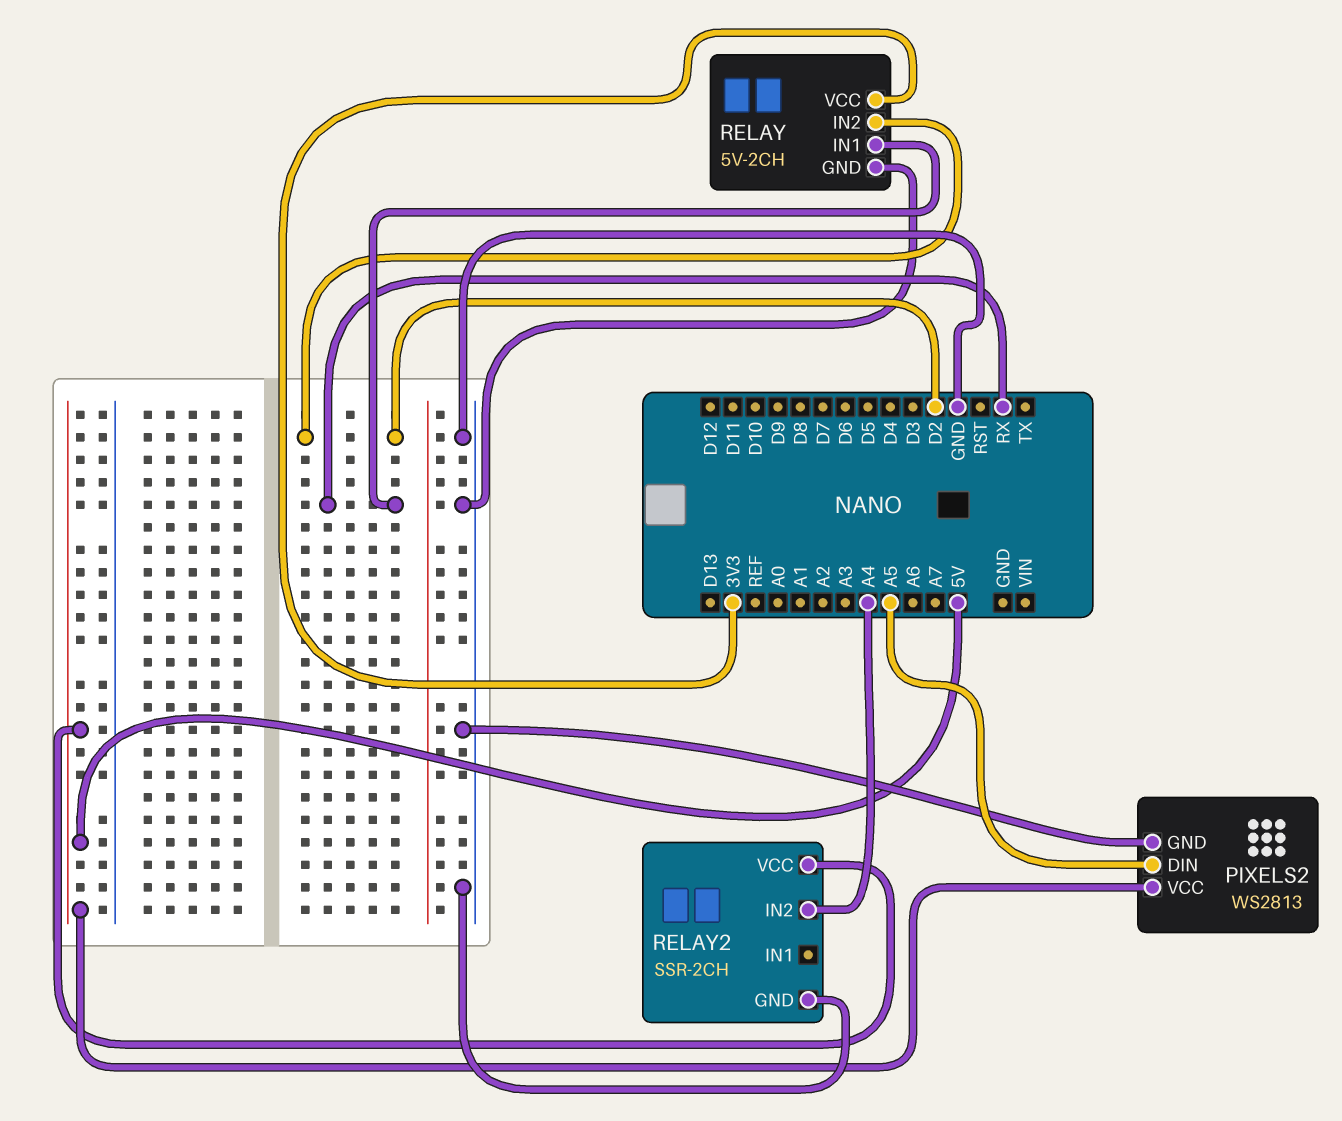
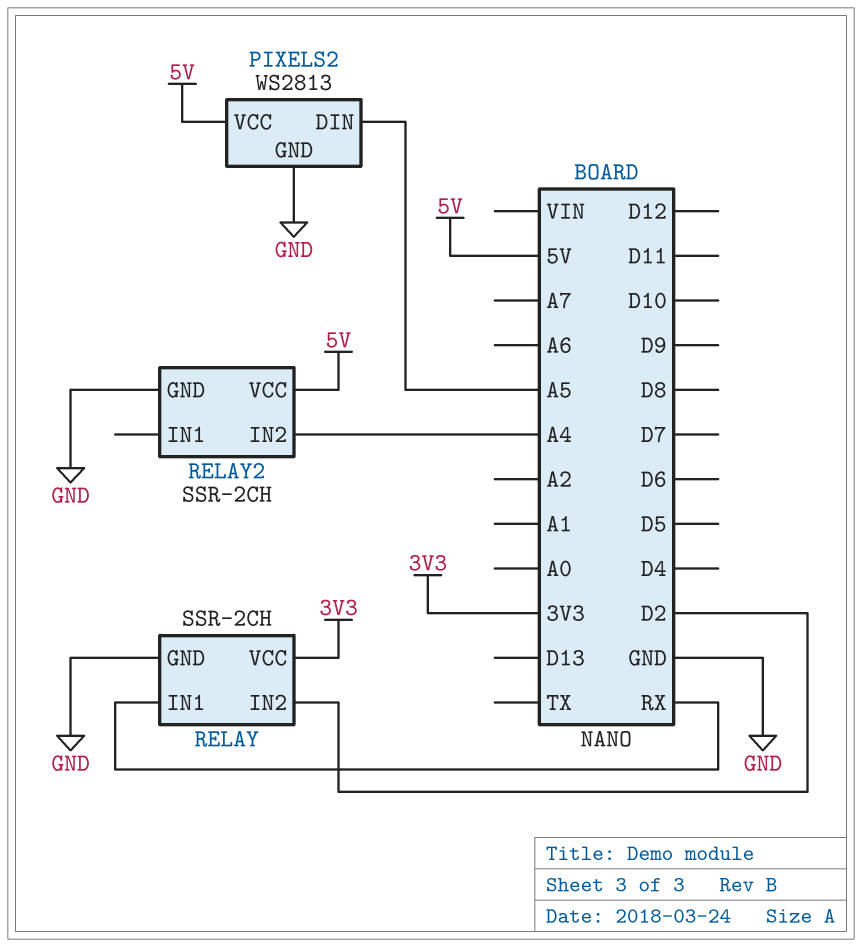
RELAY: 5V-2CH -> SSR-2CH

